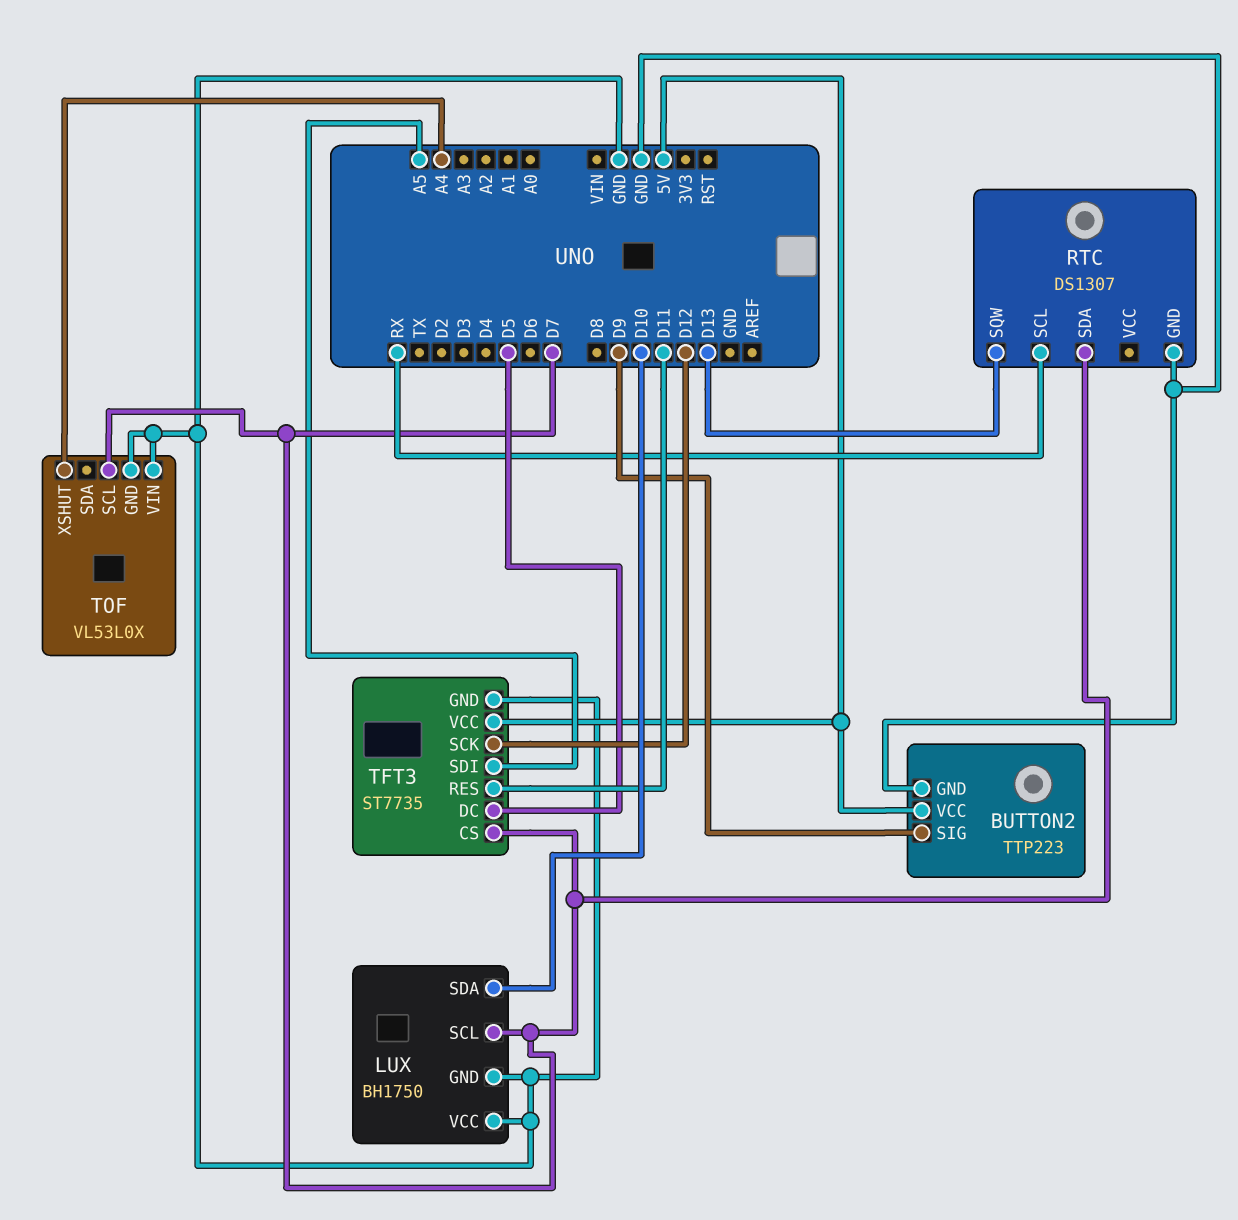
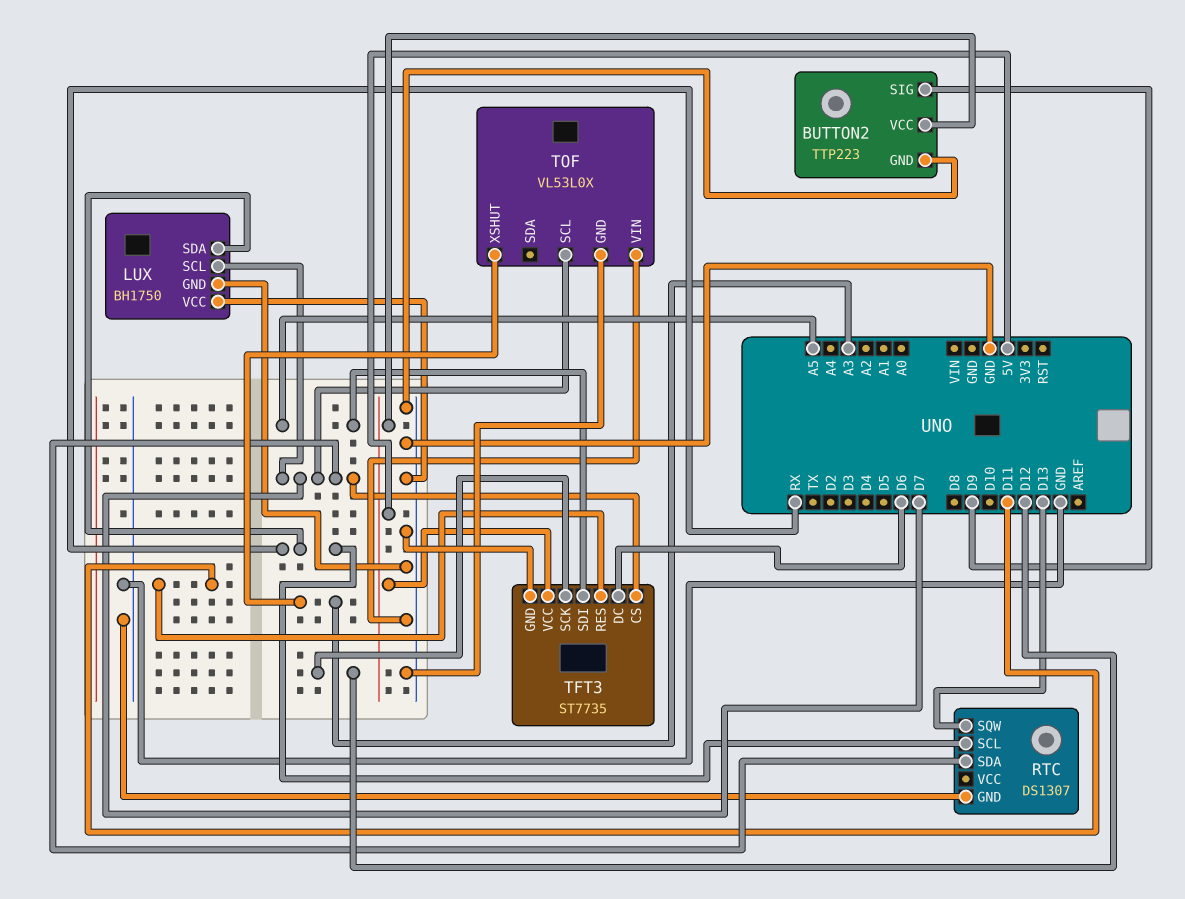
LUX pin SDA: D10 -> RX
TFT3 pin DC: D5 -> D6
TOF pin XSHUT: A4 -> A3

